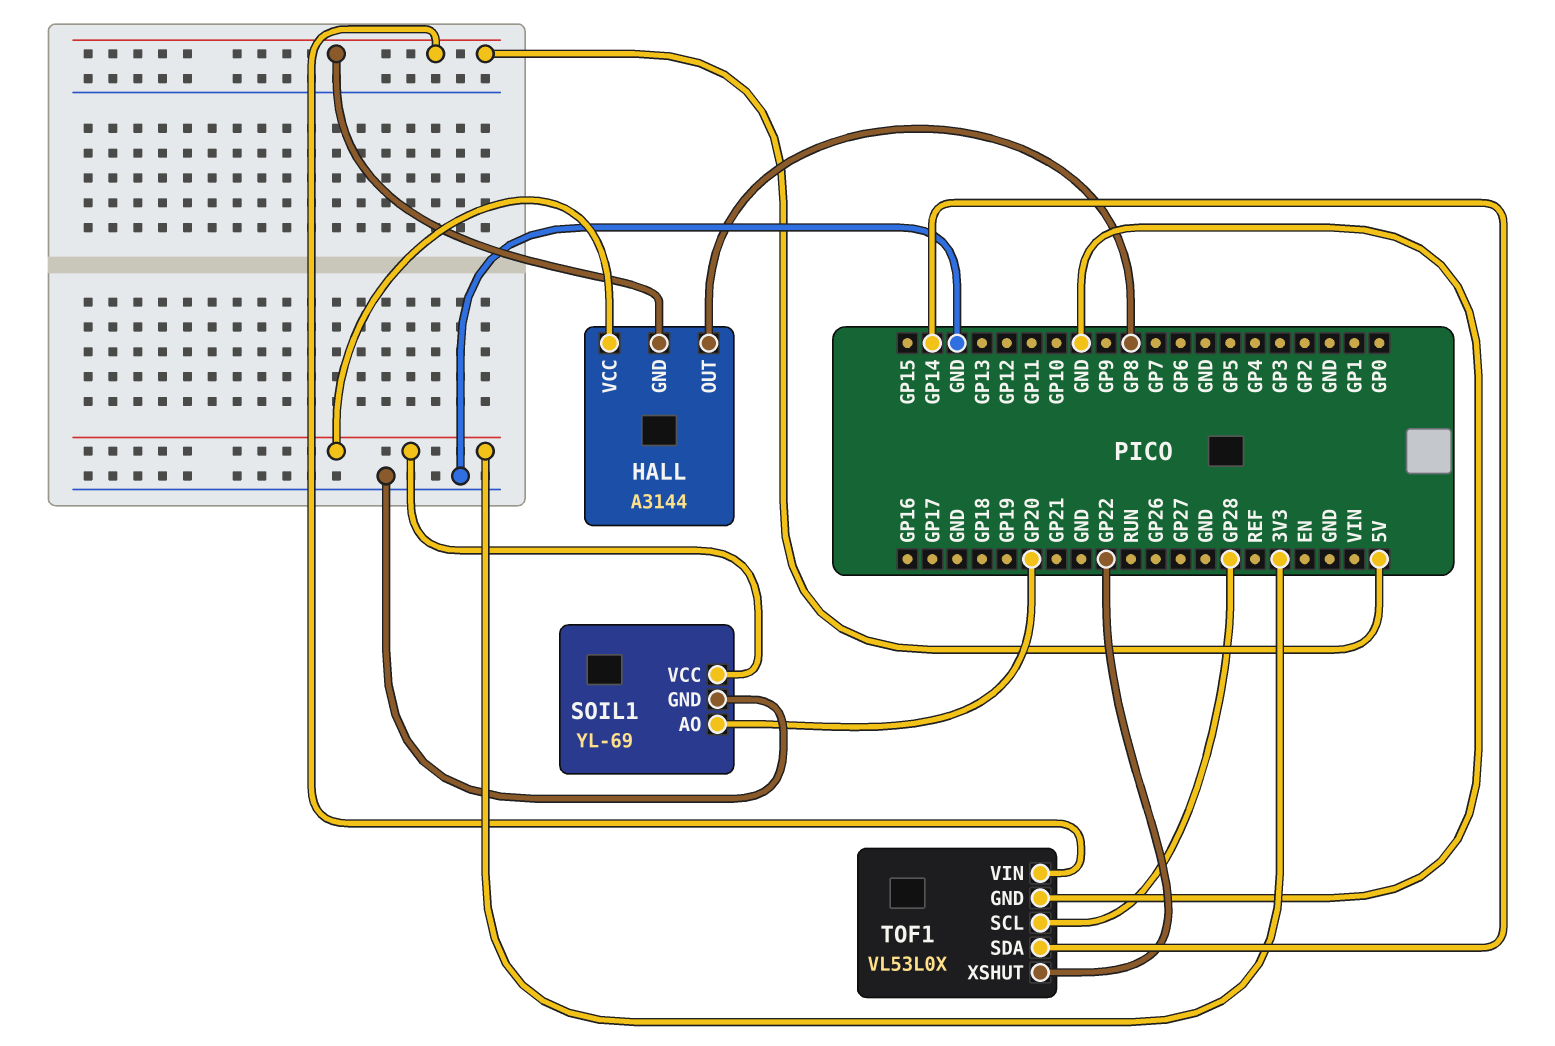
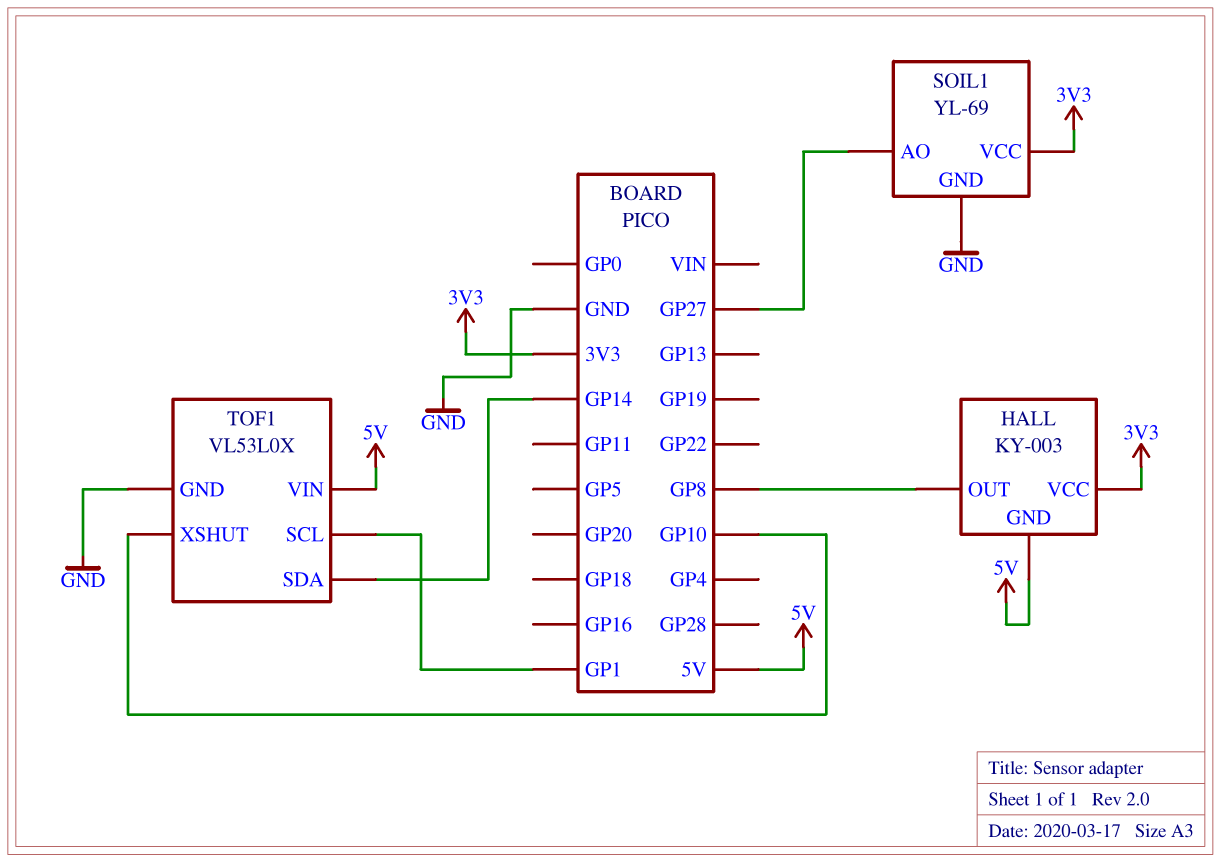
HALL: A3144 -> KY-003
SOIL1 pin AO: GP20 -> GP27
TOF1 pin SCL: GP28 -> GP1
TOF1 pin XSHUT: GP22 -> GP10

